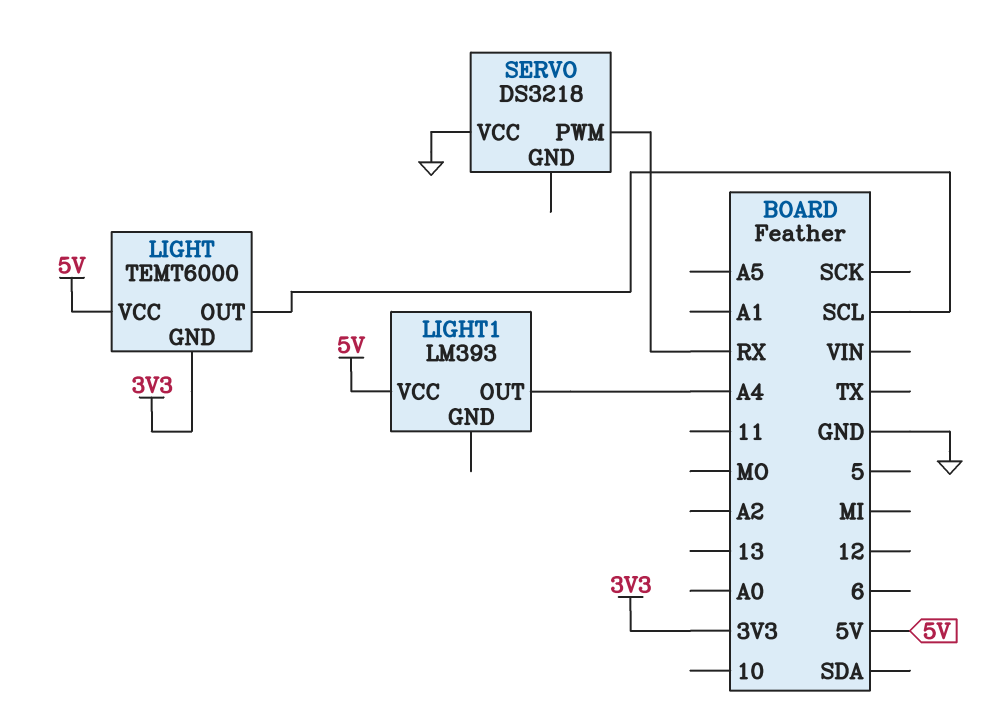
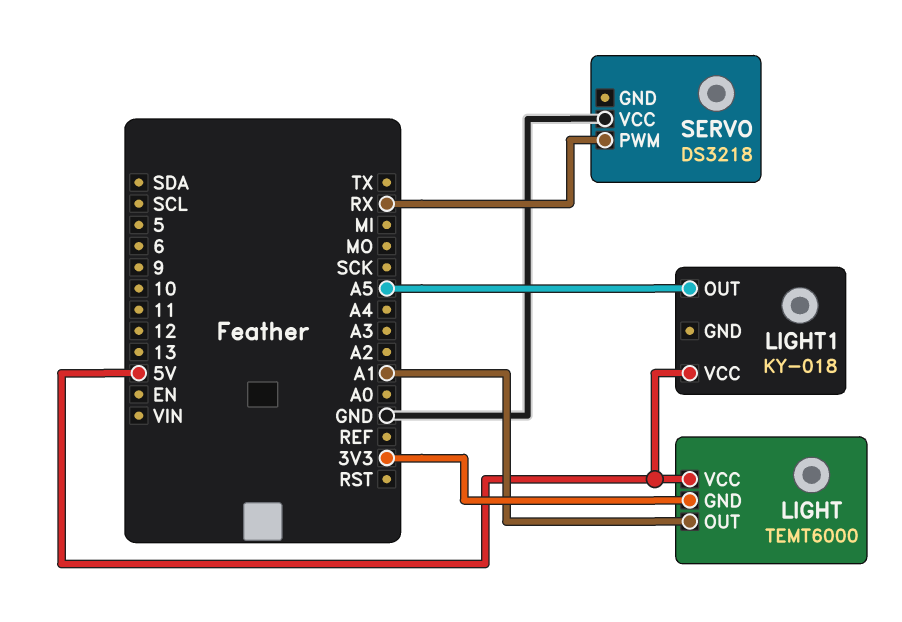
LIGHT pin OUT: SCL -> A1
LIGHT1: LM393 -> KY-018
LIGHT1 pin OUT: A4 -> A5

